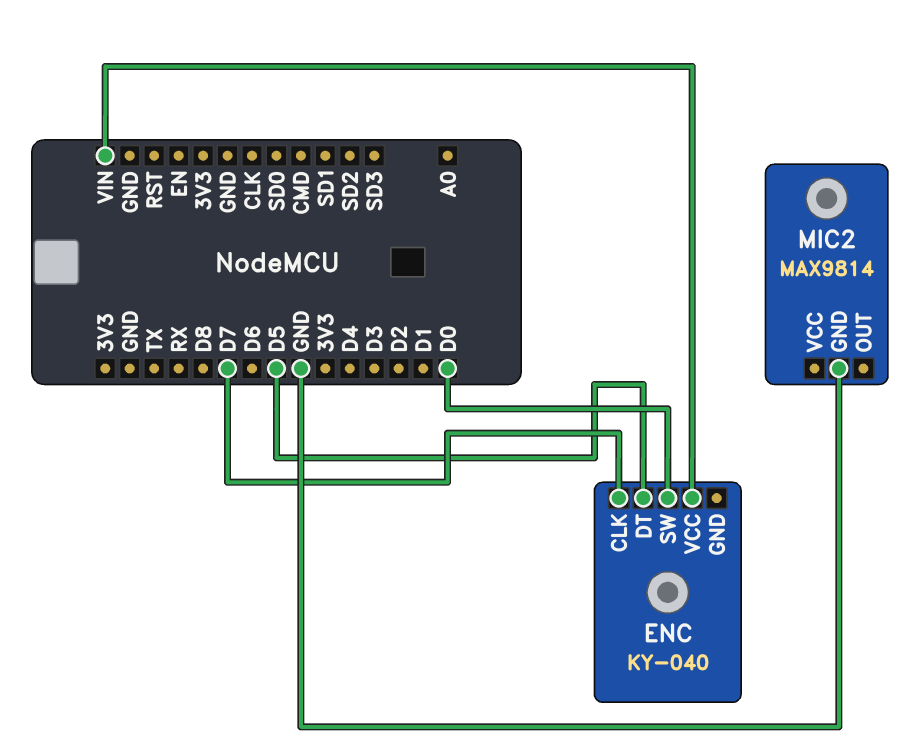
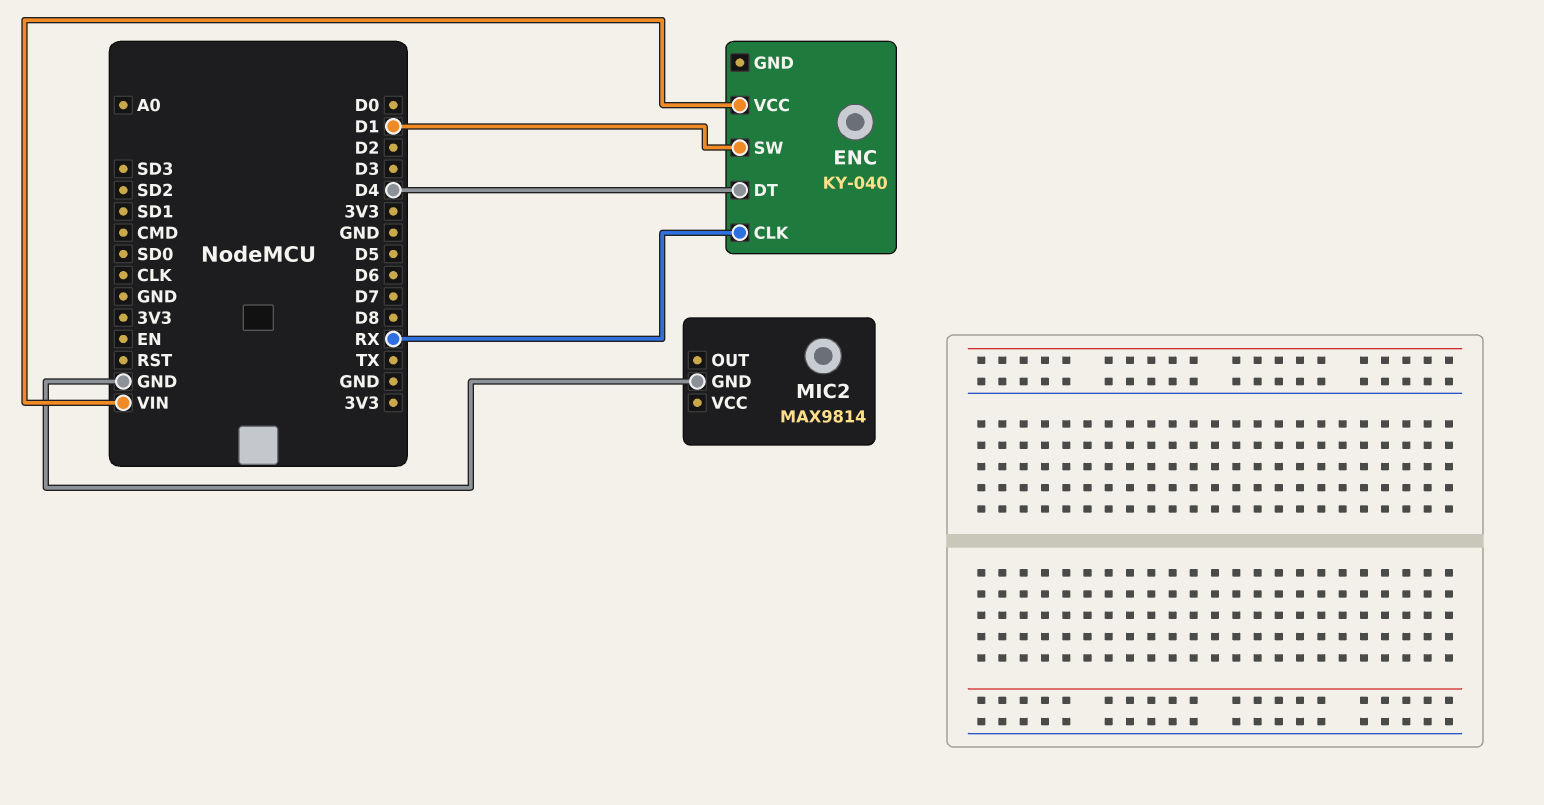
ENC pin CLK: D7 -> RX
ENC pin DT: D5 -> D4
ENC pin SW: D0 -> D1

